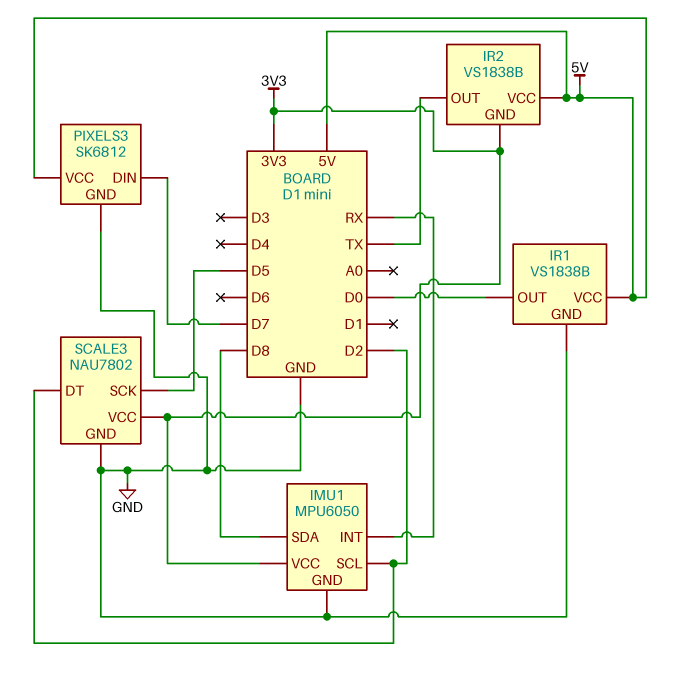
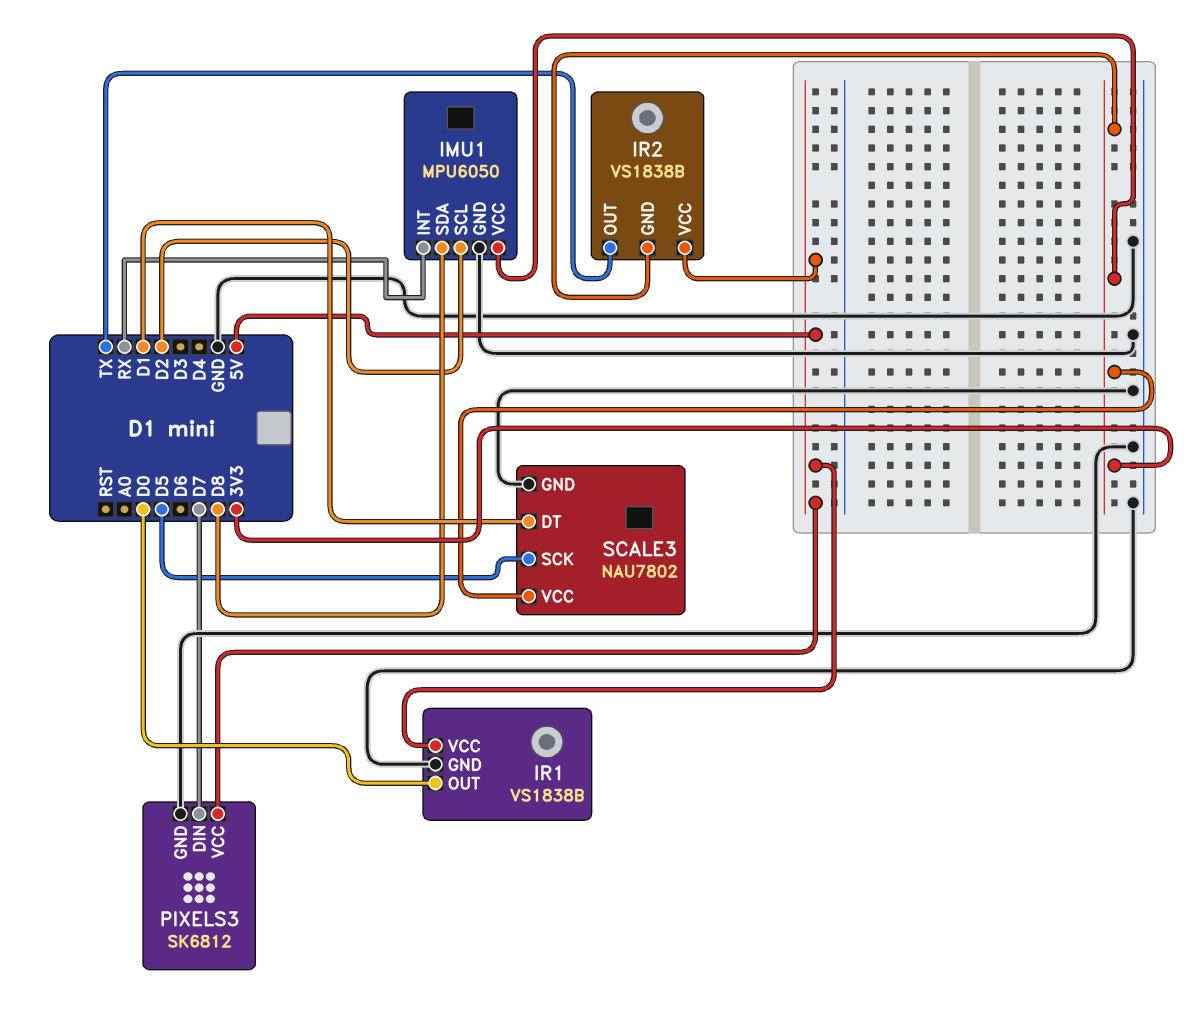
SCALE3 pin DT: D2 -> D1

